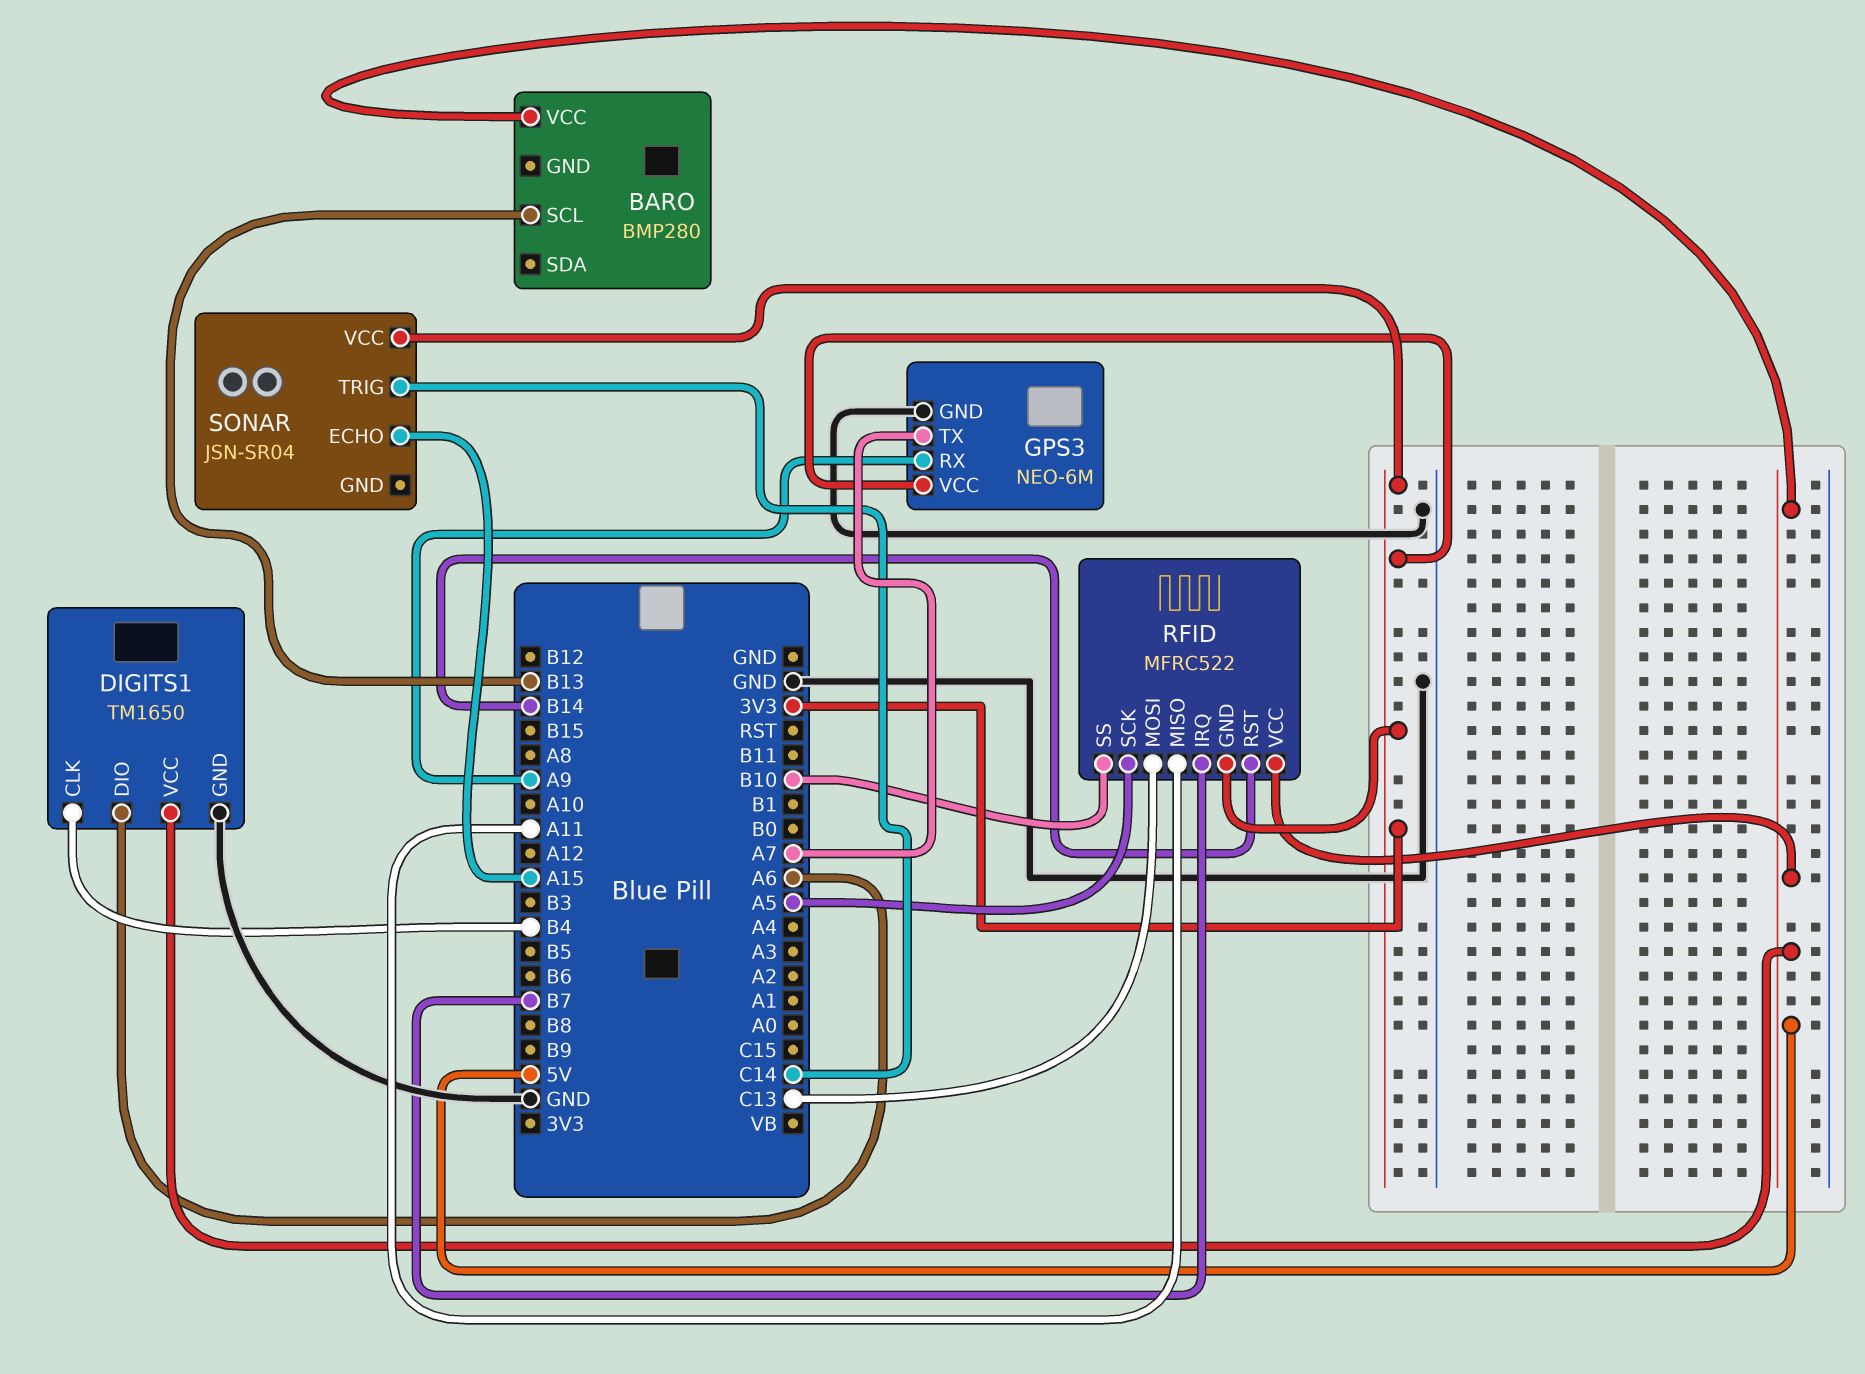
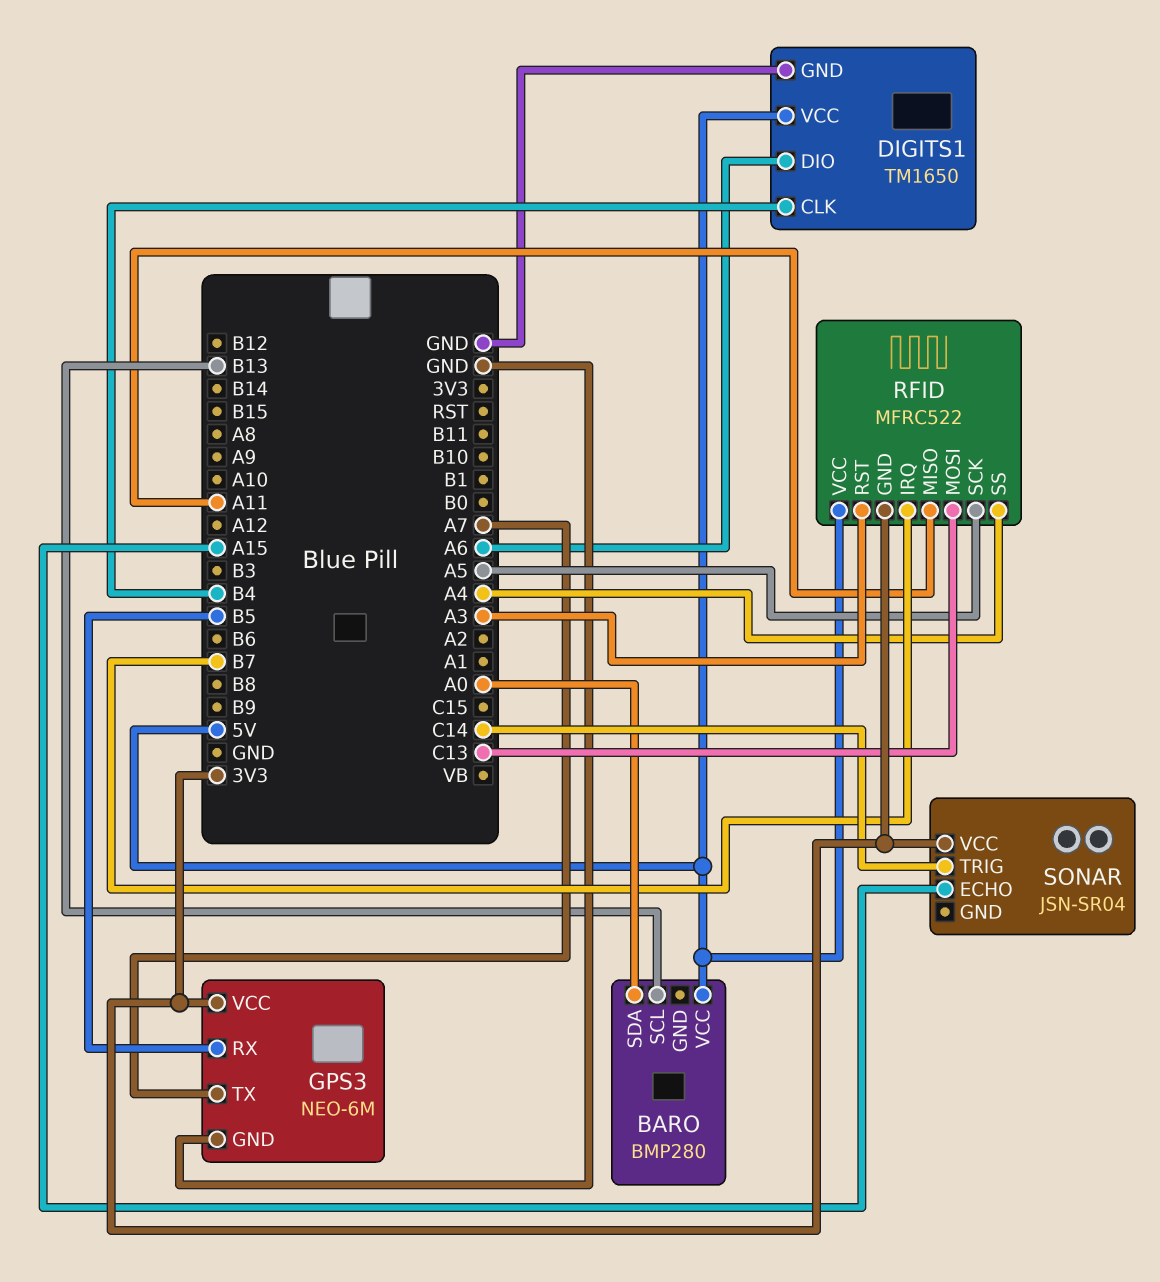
BARO pin SDA: none -> A0
GPS3 pin RX: A9 -> B5
RFID pin RST: B14 -> A3
RFID pin SS: B10 -> A4

